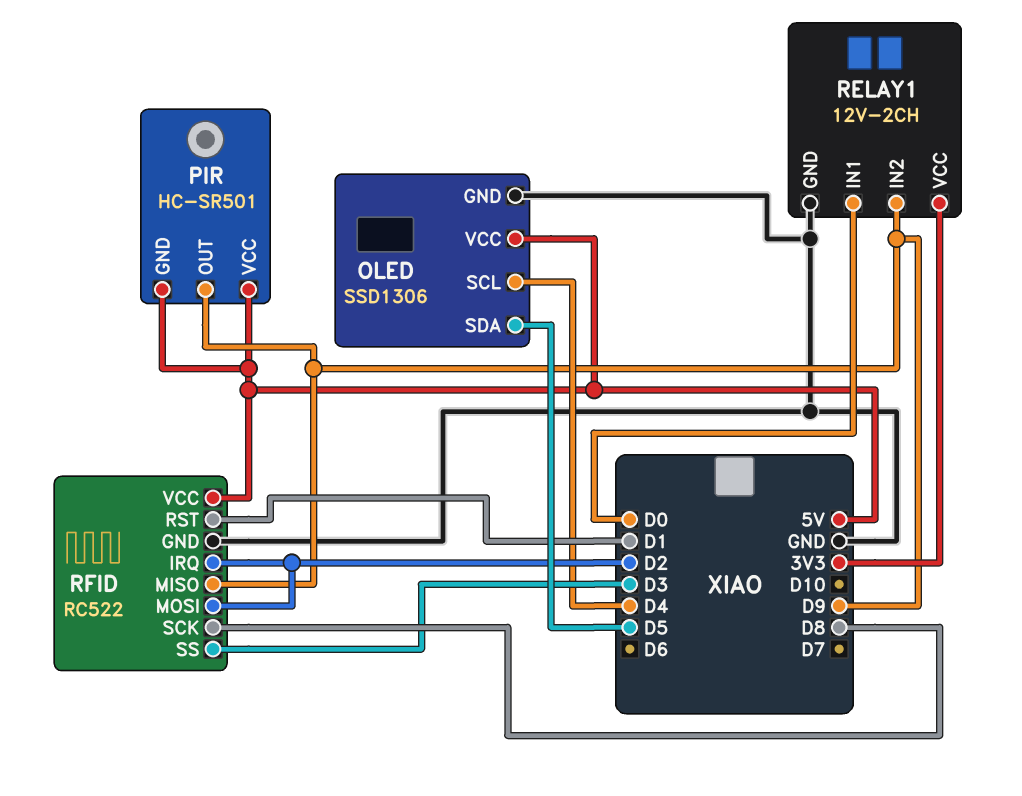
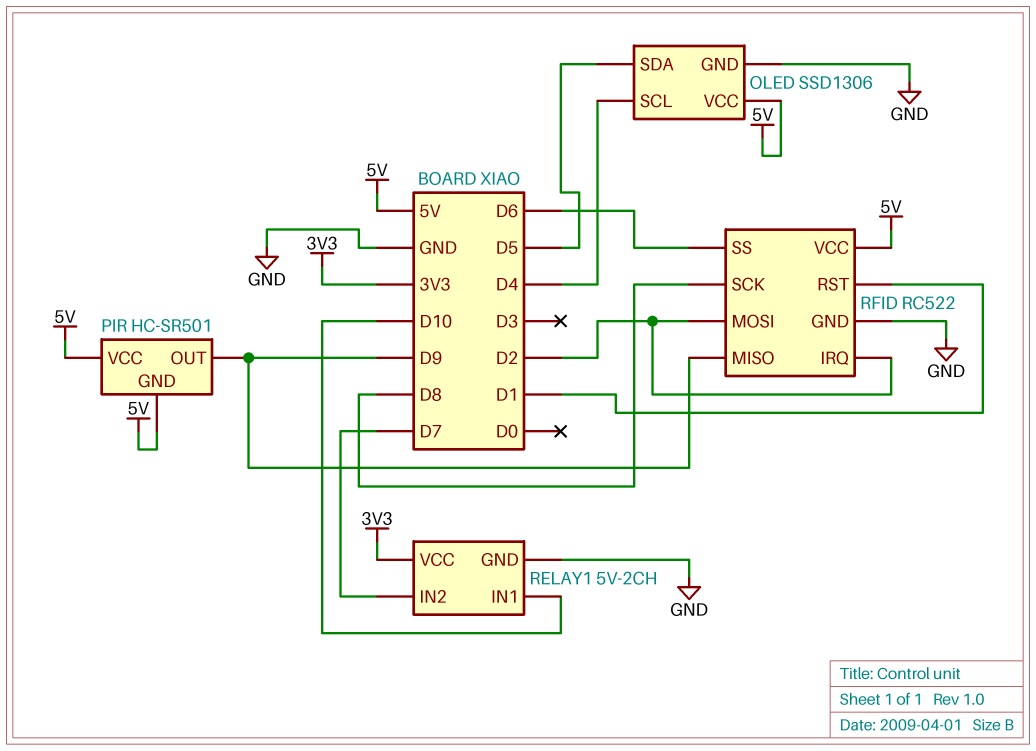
RELAY1: 12V-2CH -> 5V-2CH
RELAY1 pin IN1: D0 -> D10
RELAY1 pin IN2: D9 -> D7
RFID pin SS: D3 -> D6

